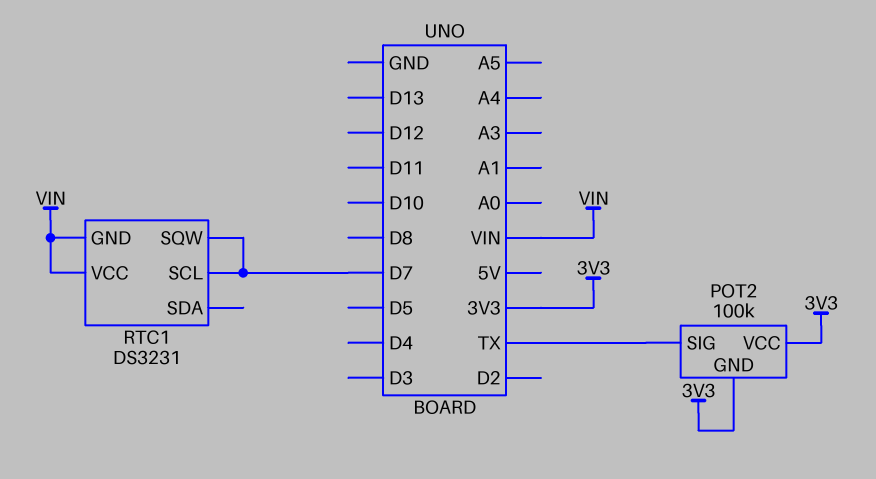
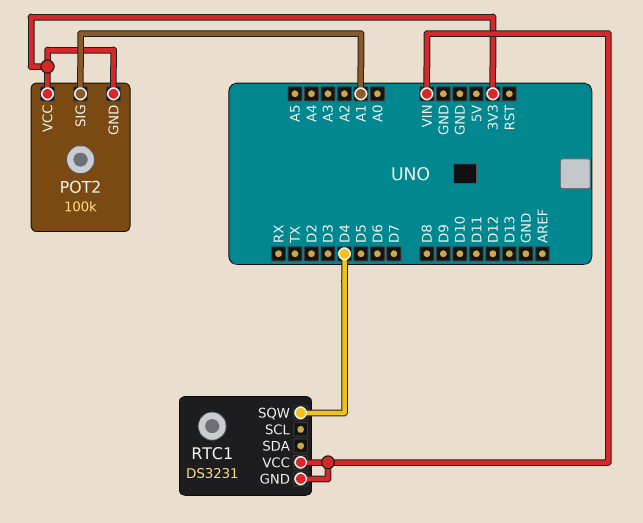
POT2 pin SIG: TX -> A1
RTC1 pin SCL: D7 -> none
RTC1 pin SQW: D7 -> D4

